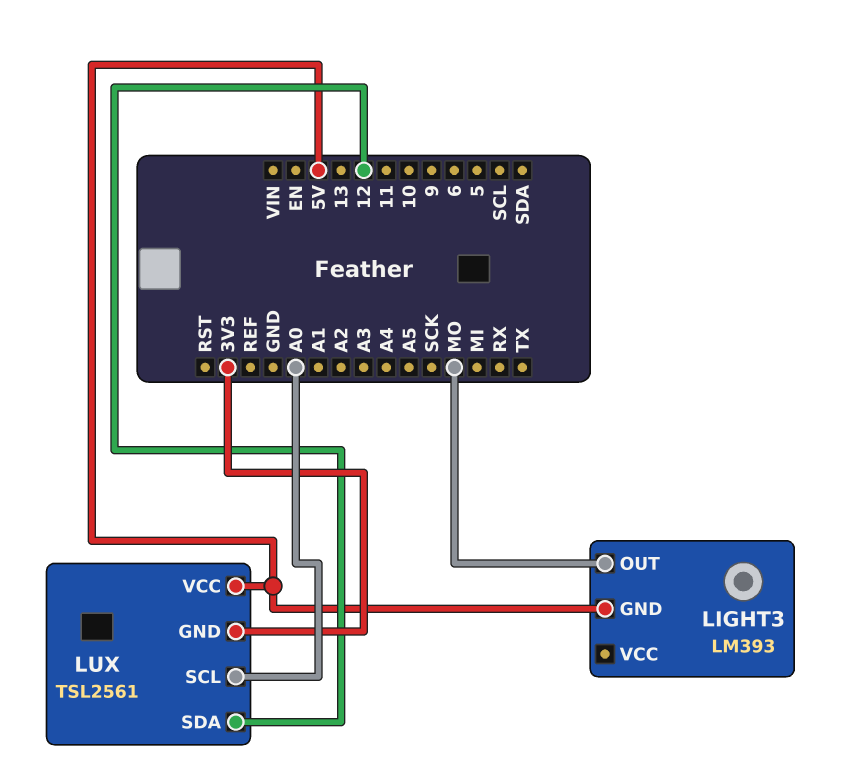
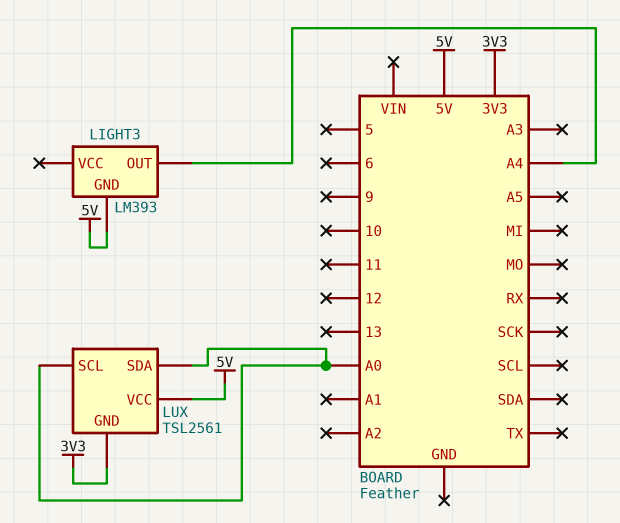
LIGHT3 pin OUT: MO -> A4
LUX pin SDA: 12 -> A0

